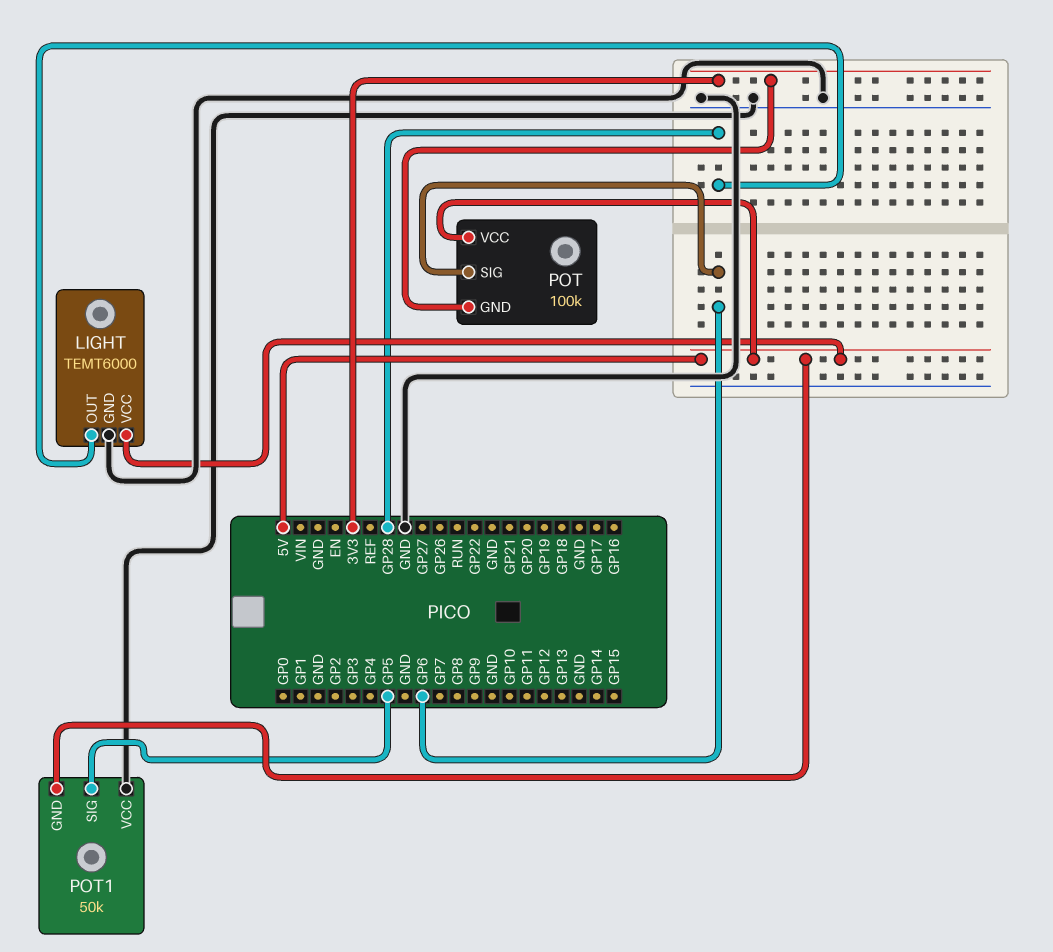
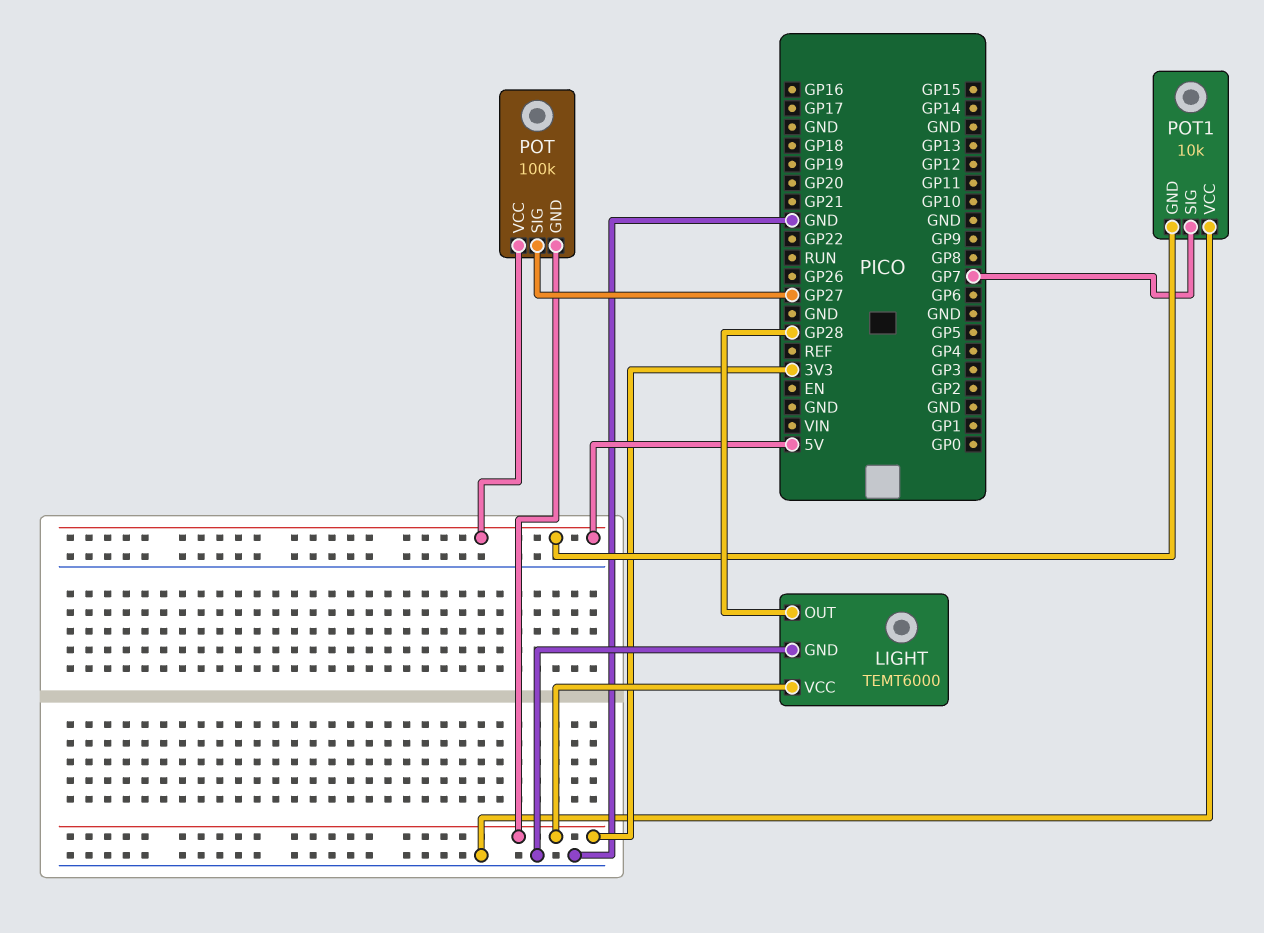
LIGHT pin VCC: 5V -> 3V3
POT pin SIG: GP6 -> GP27
POT1: 50k -> 10k
POT1 pin SIG: GP5 -> GP7

